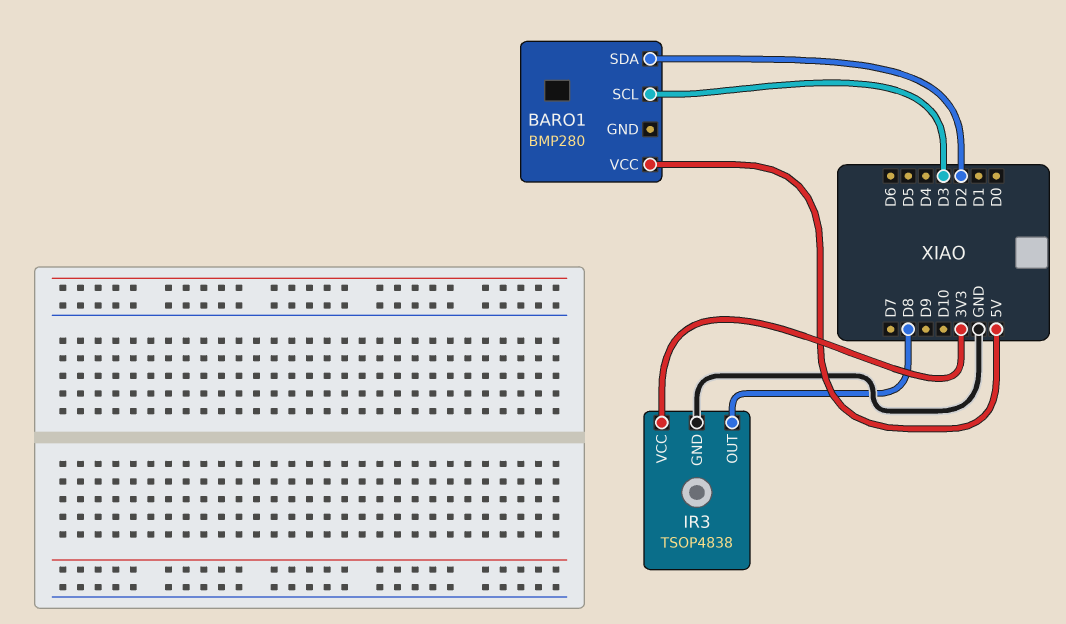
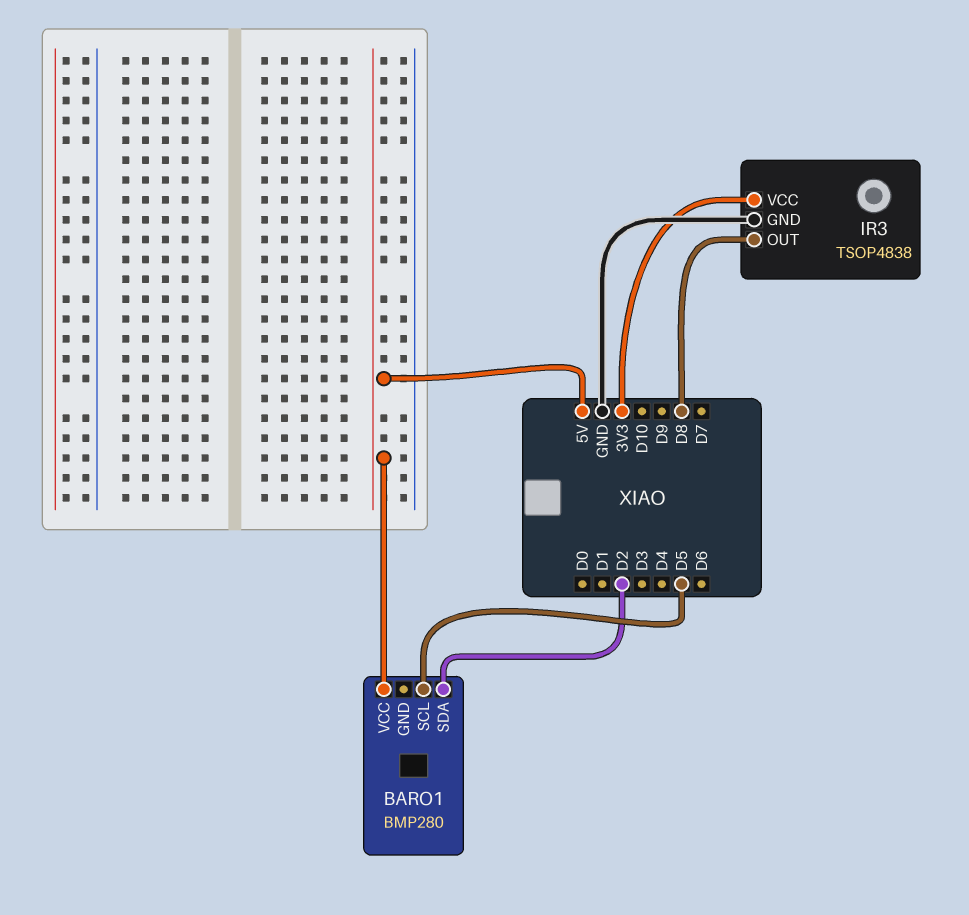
BARO1 pin SCL: D3 -> D5

